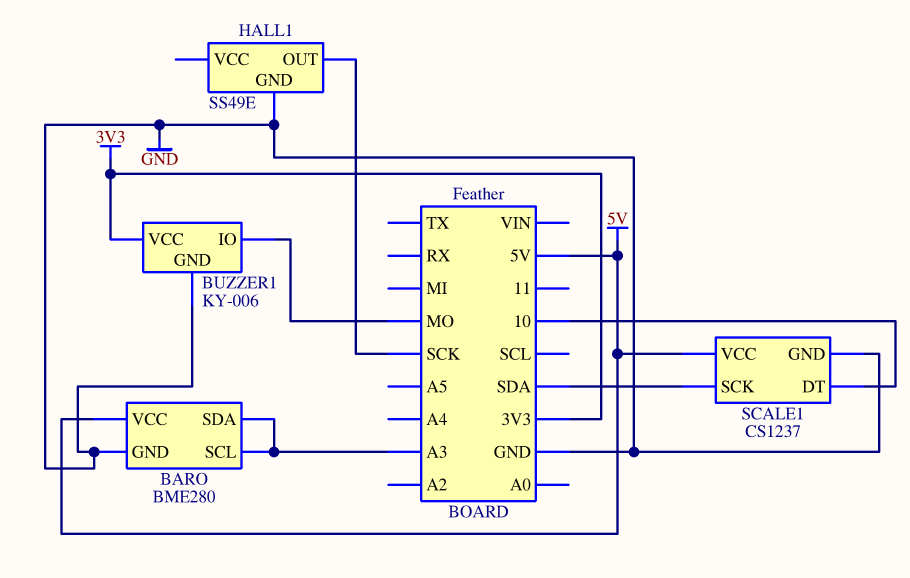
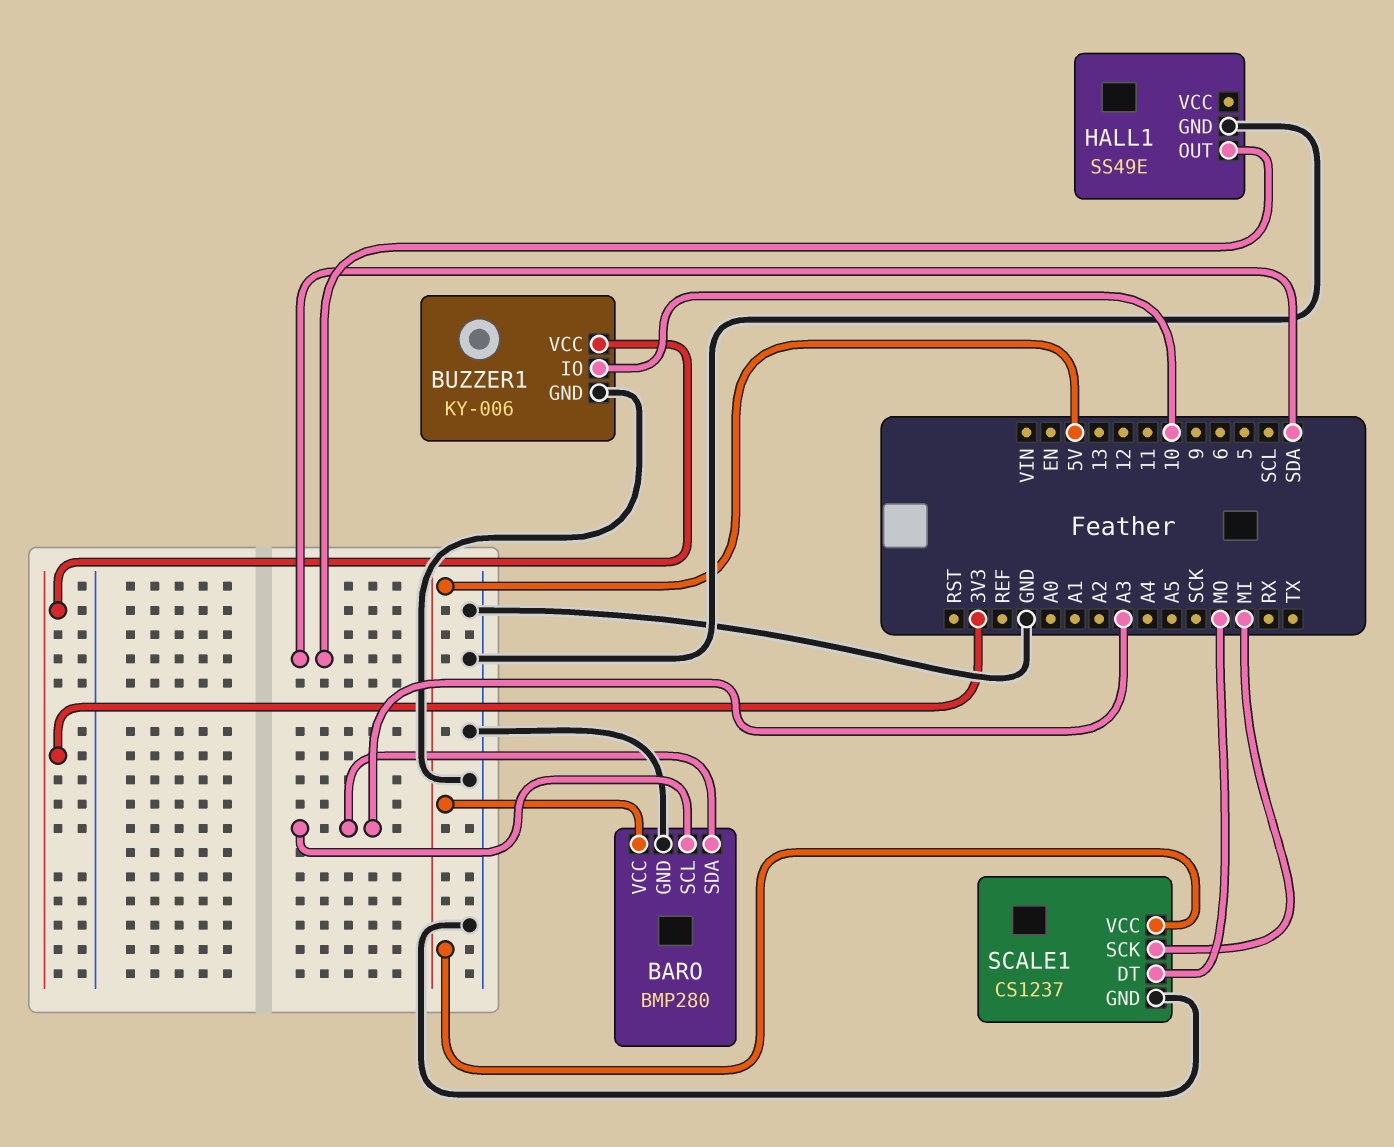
BARO: BME280 -> BMP280
BUZZER1 pin IO: MO -> 10
HALL1 pin OUT: SCK -> SDA
SCALE1 pin DT: 10 -> MO
SCALE1 pin SCK: SDA -> MI

